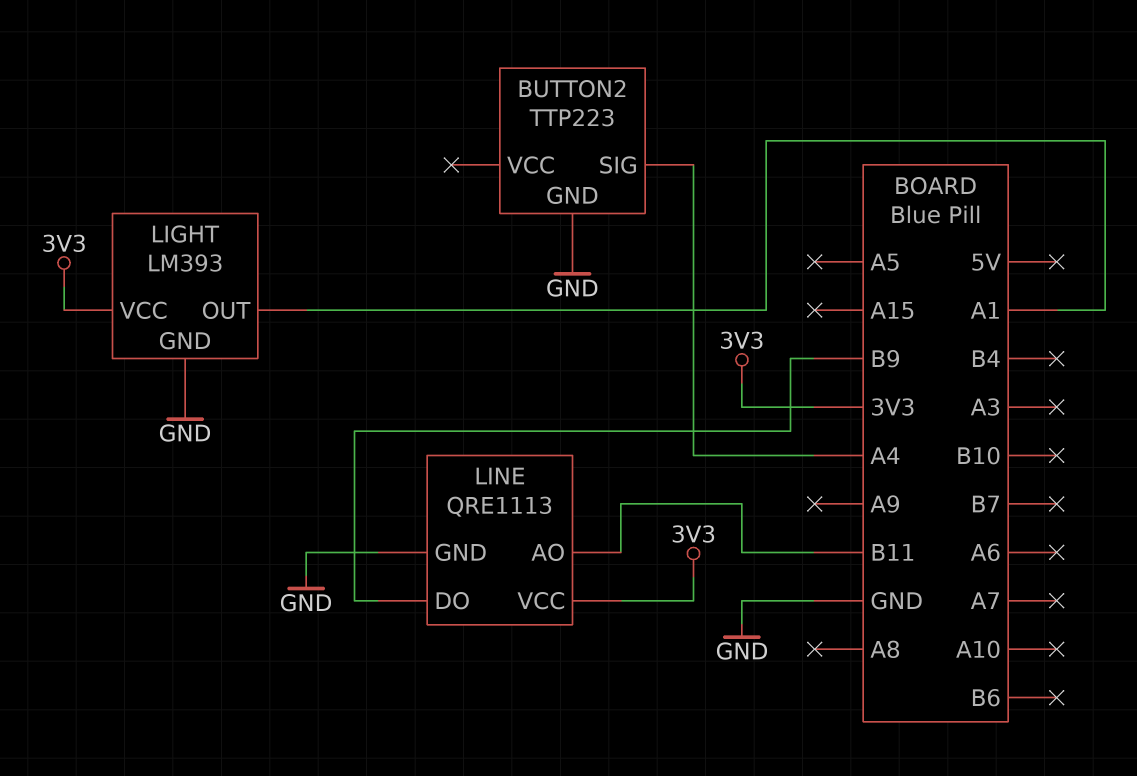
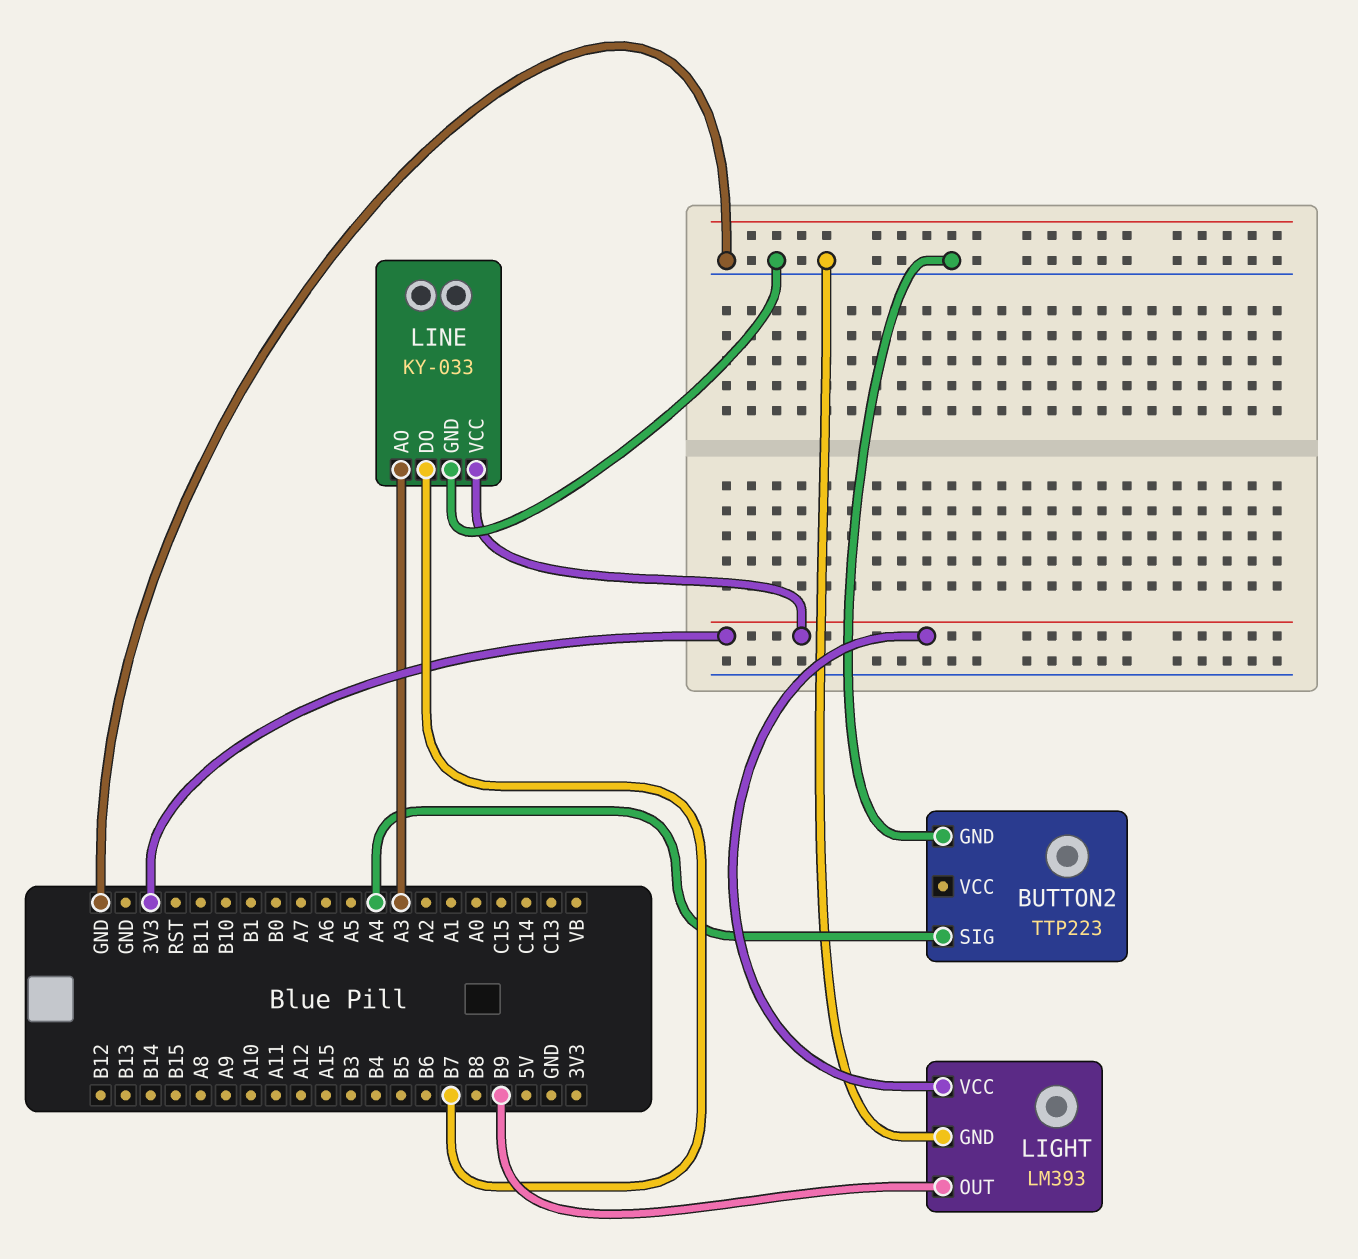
LIGHT pin OUT: A1 -> B9
LINE: QRE1113 -> KY-033
LINE pin AO: B11 -> A3
LINE pin DO: B9 -> B7

